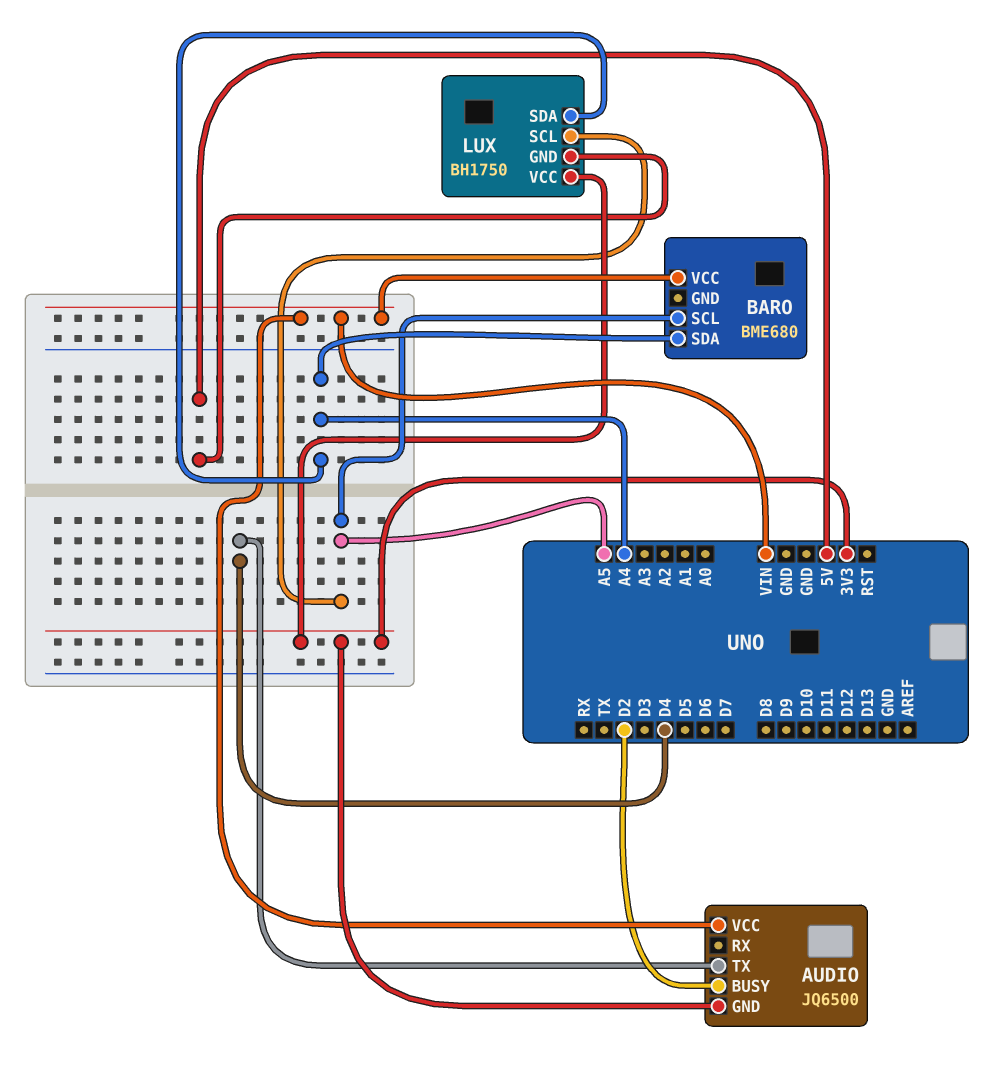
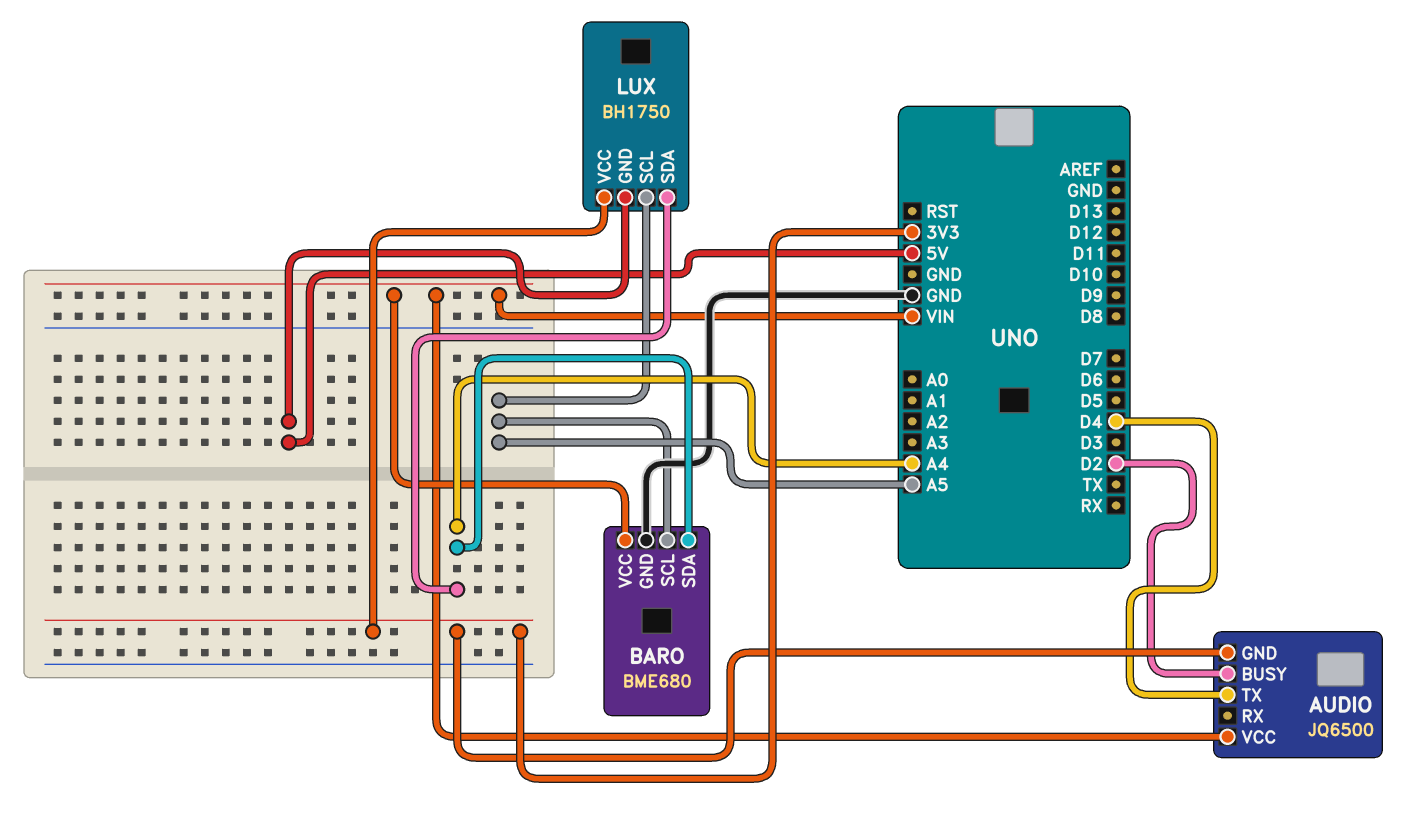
BARO pin GND: none -> GND

